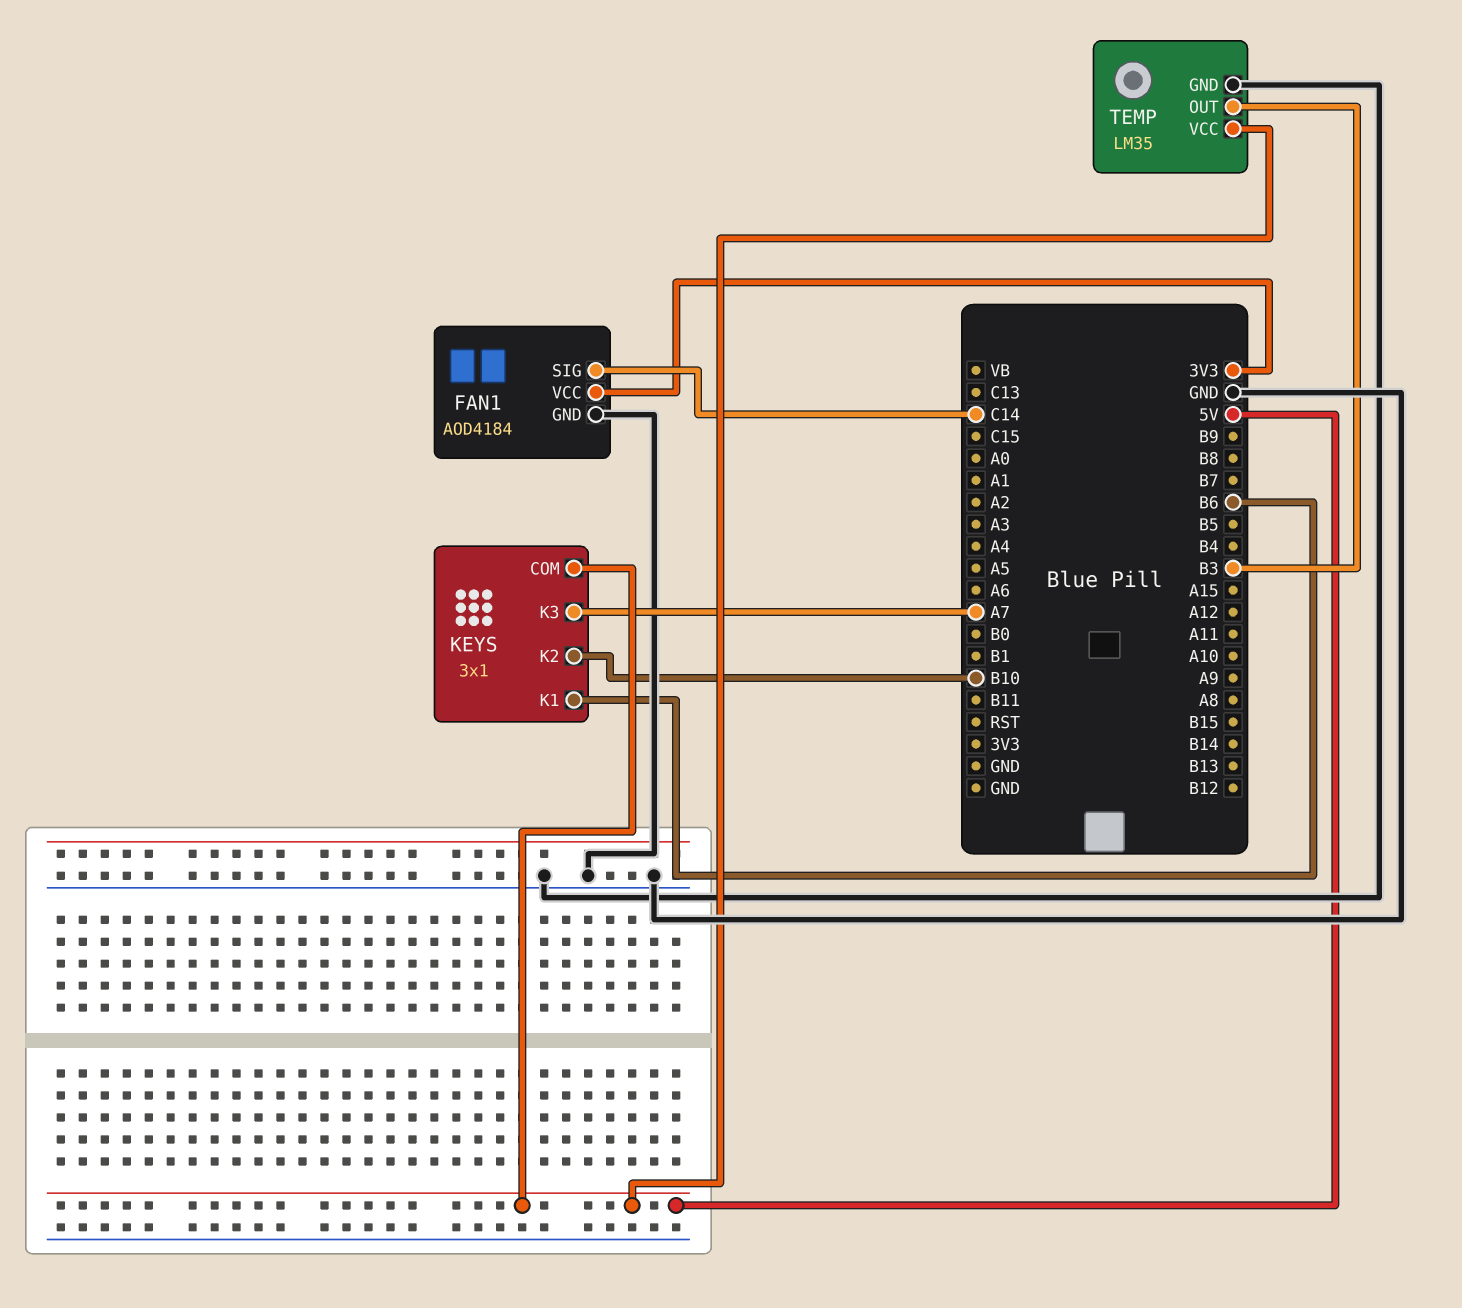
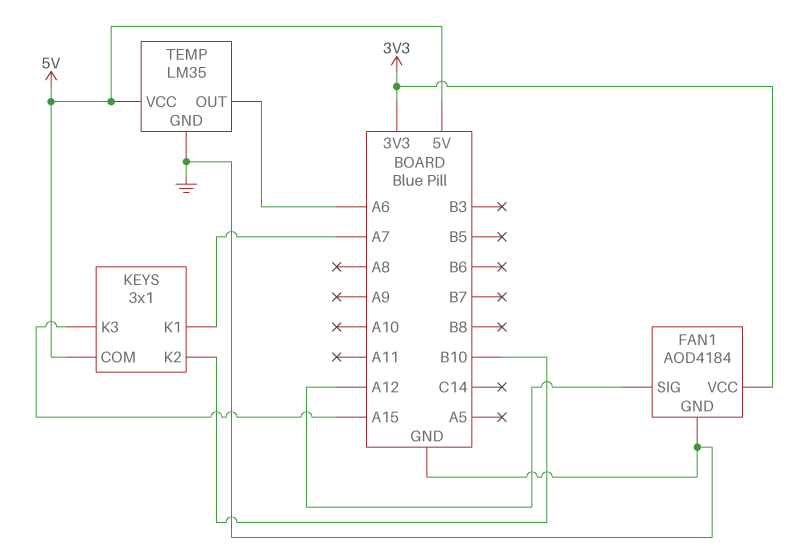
FAN1 pin SIG: C14 -> A12
KEYS pin K1: B6 -> A7
KEYS pin K3: A7 -> A15
TEMP pin OUT: B3 -> A6

